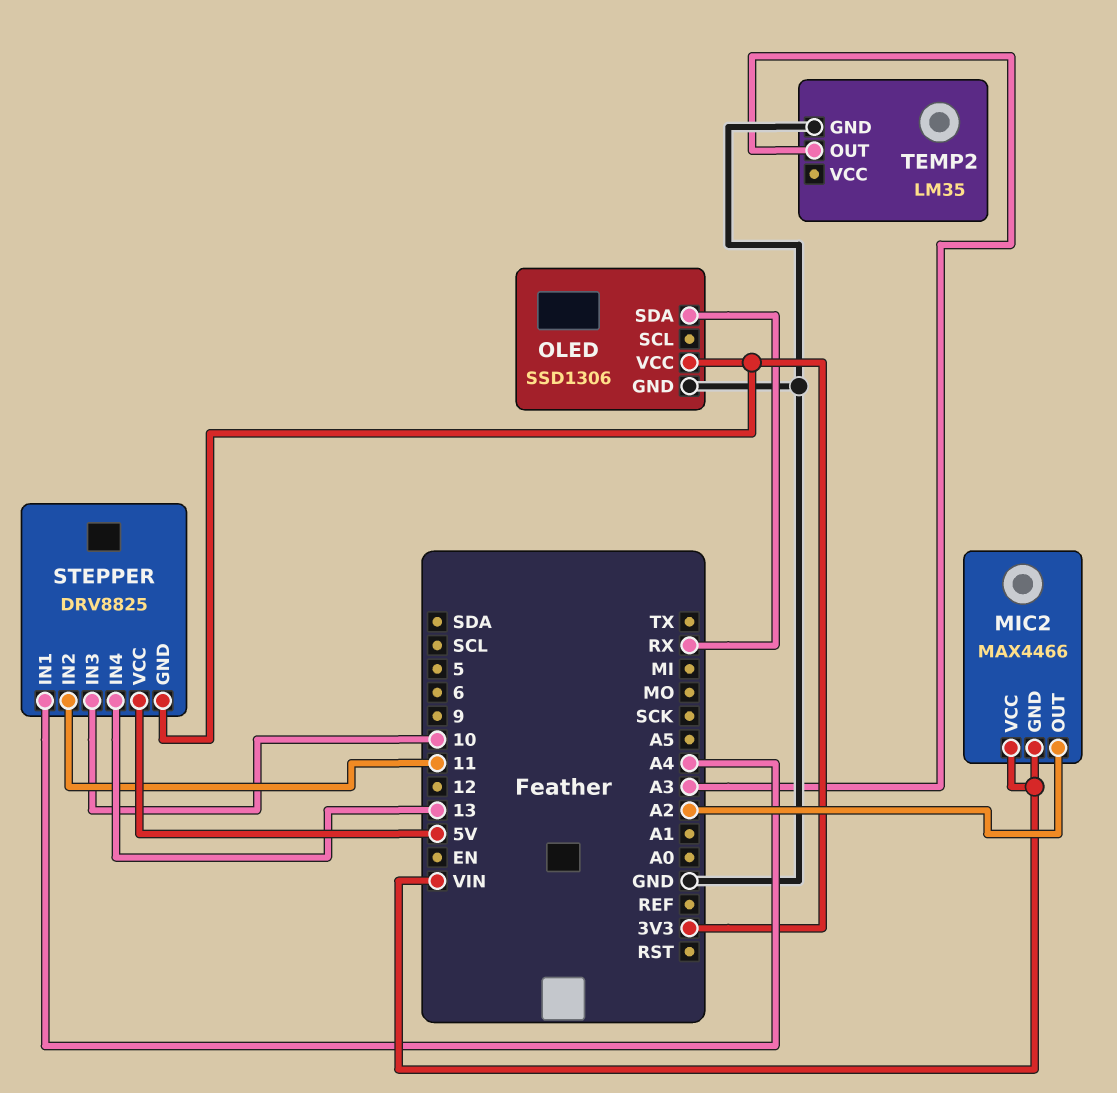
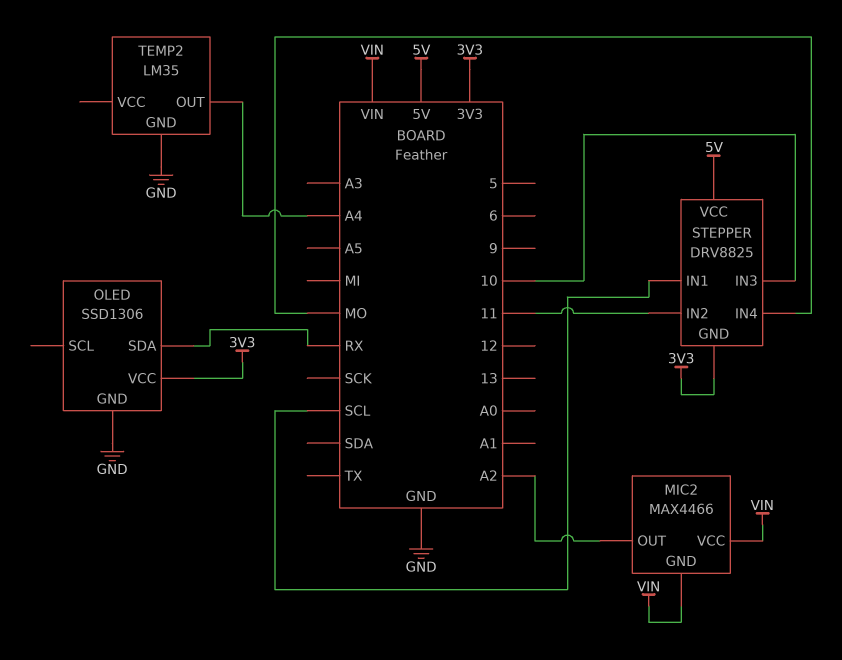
STEPPER pin IN1: A4 -> SCL
STEPPER pin IN4: 13 -> MO
TEMP2 pin OUT: A3 -> A4

